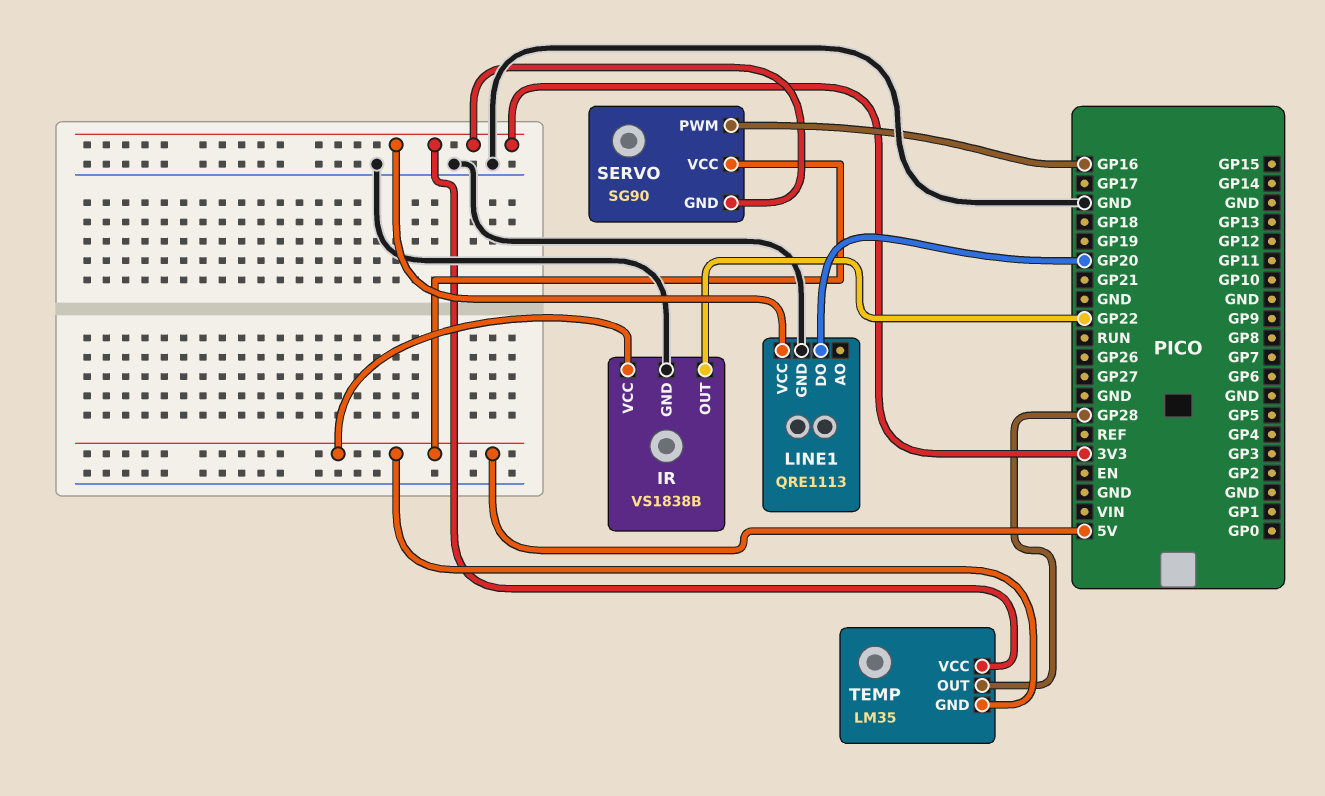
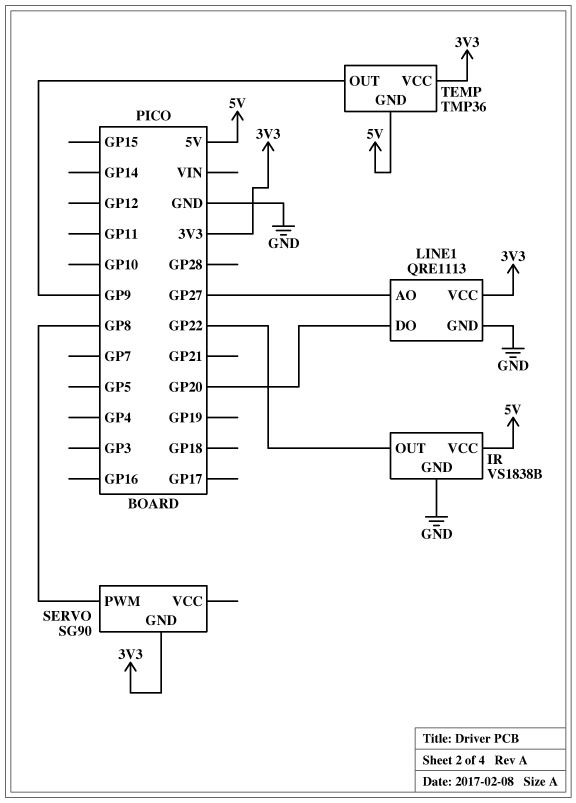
LINE1 pin AO: none -> GP27
SERVO pin PWM: GP16 -> GP8
SERVO pin VCC: 5V -> none
TEMP: LM35 -> TMP36
TEMP pin OUT: GP28 -> GP9

